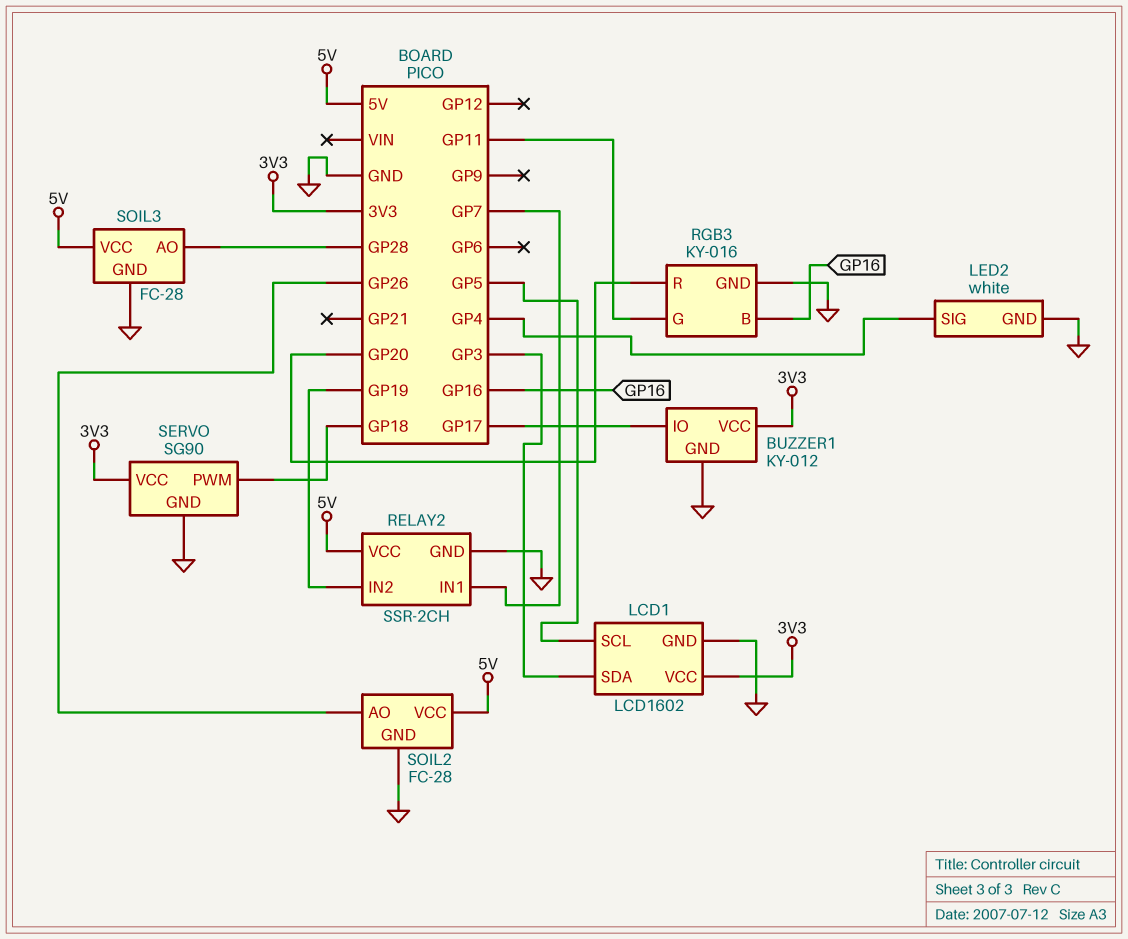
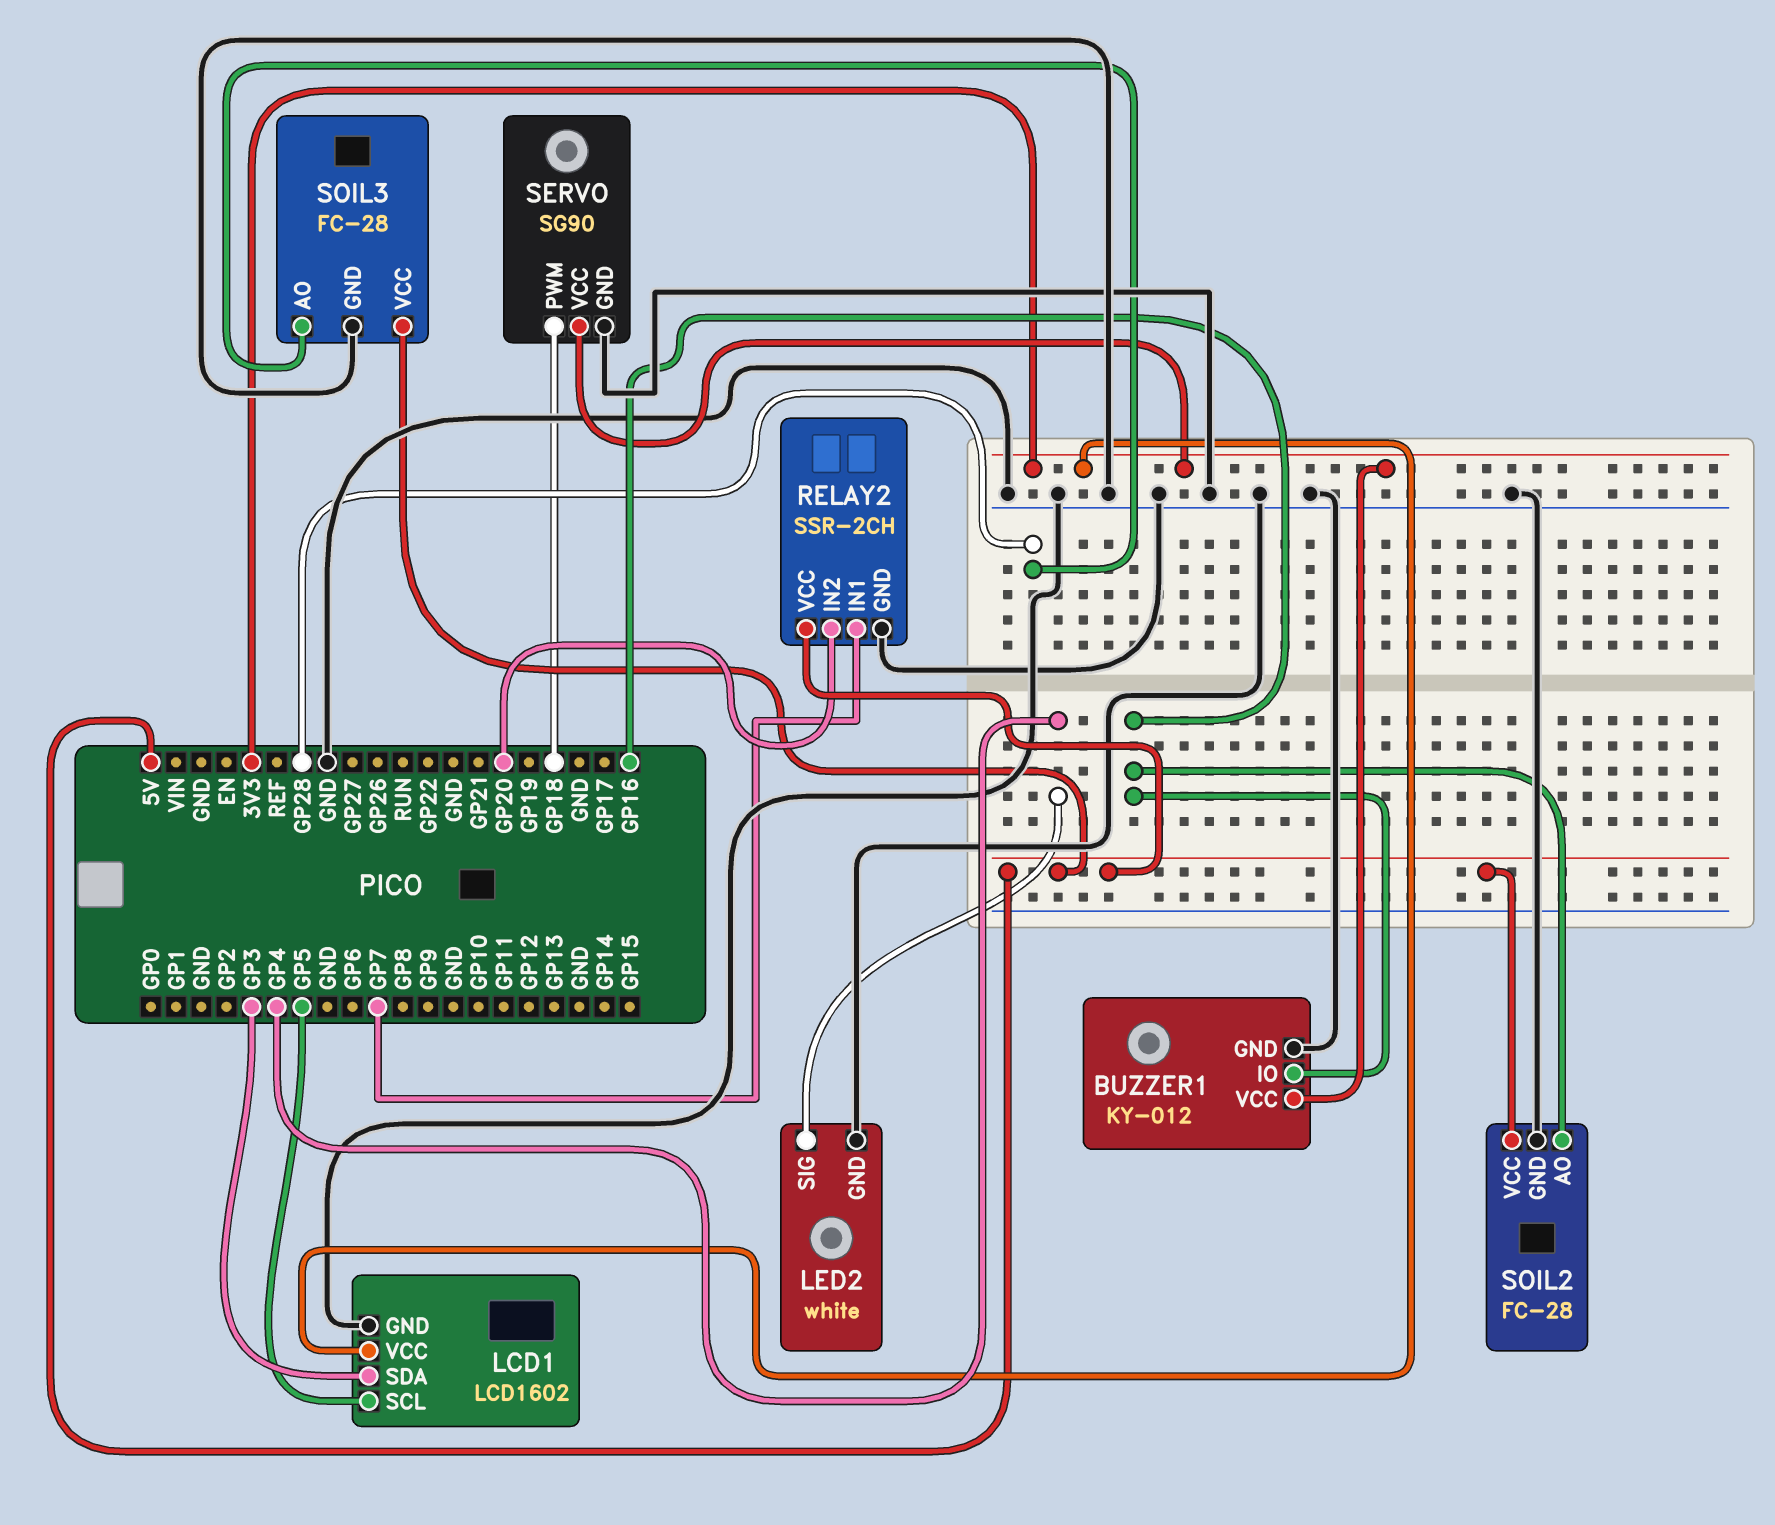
BUZZER1 pin IO: GP17 -> GP16
RELAY2 pin IN2: GP19 -> GP20
RGB3: KY-016 -> none
RGB3 pin B: GP16 -> none
RGB3 pin G: GP11 -> none
RGB3 pin GND: GND -> none
RGB3 pin R: GP20 -> none
SOIL2 pin AO: GP26 -> GP16

